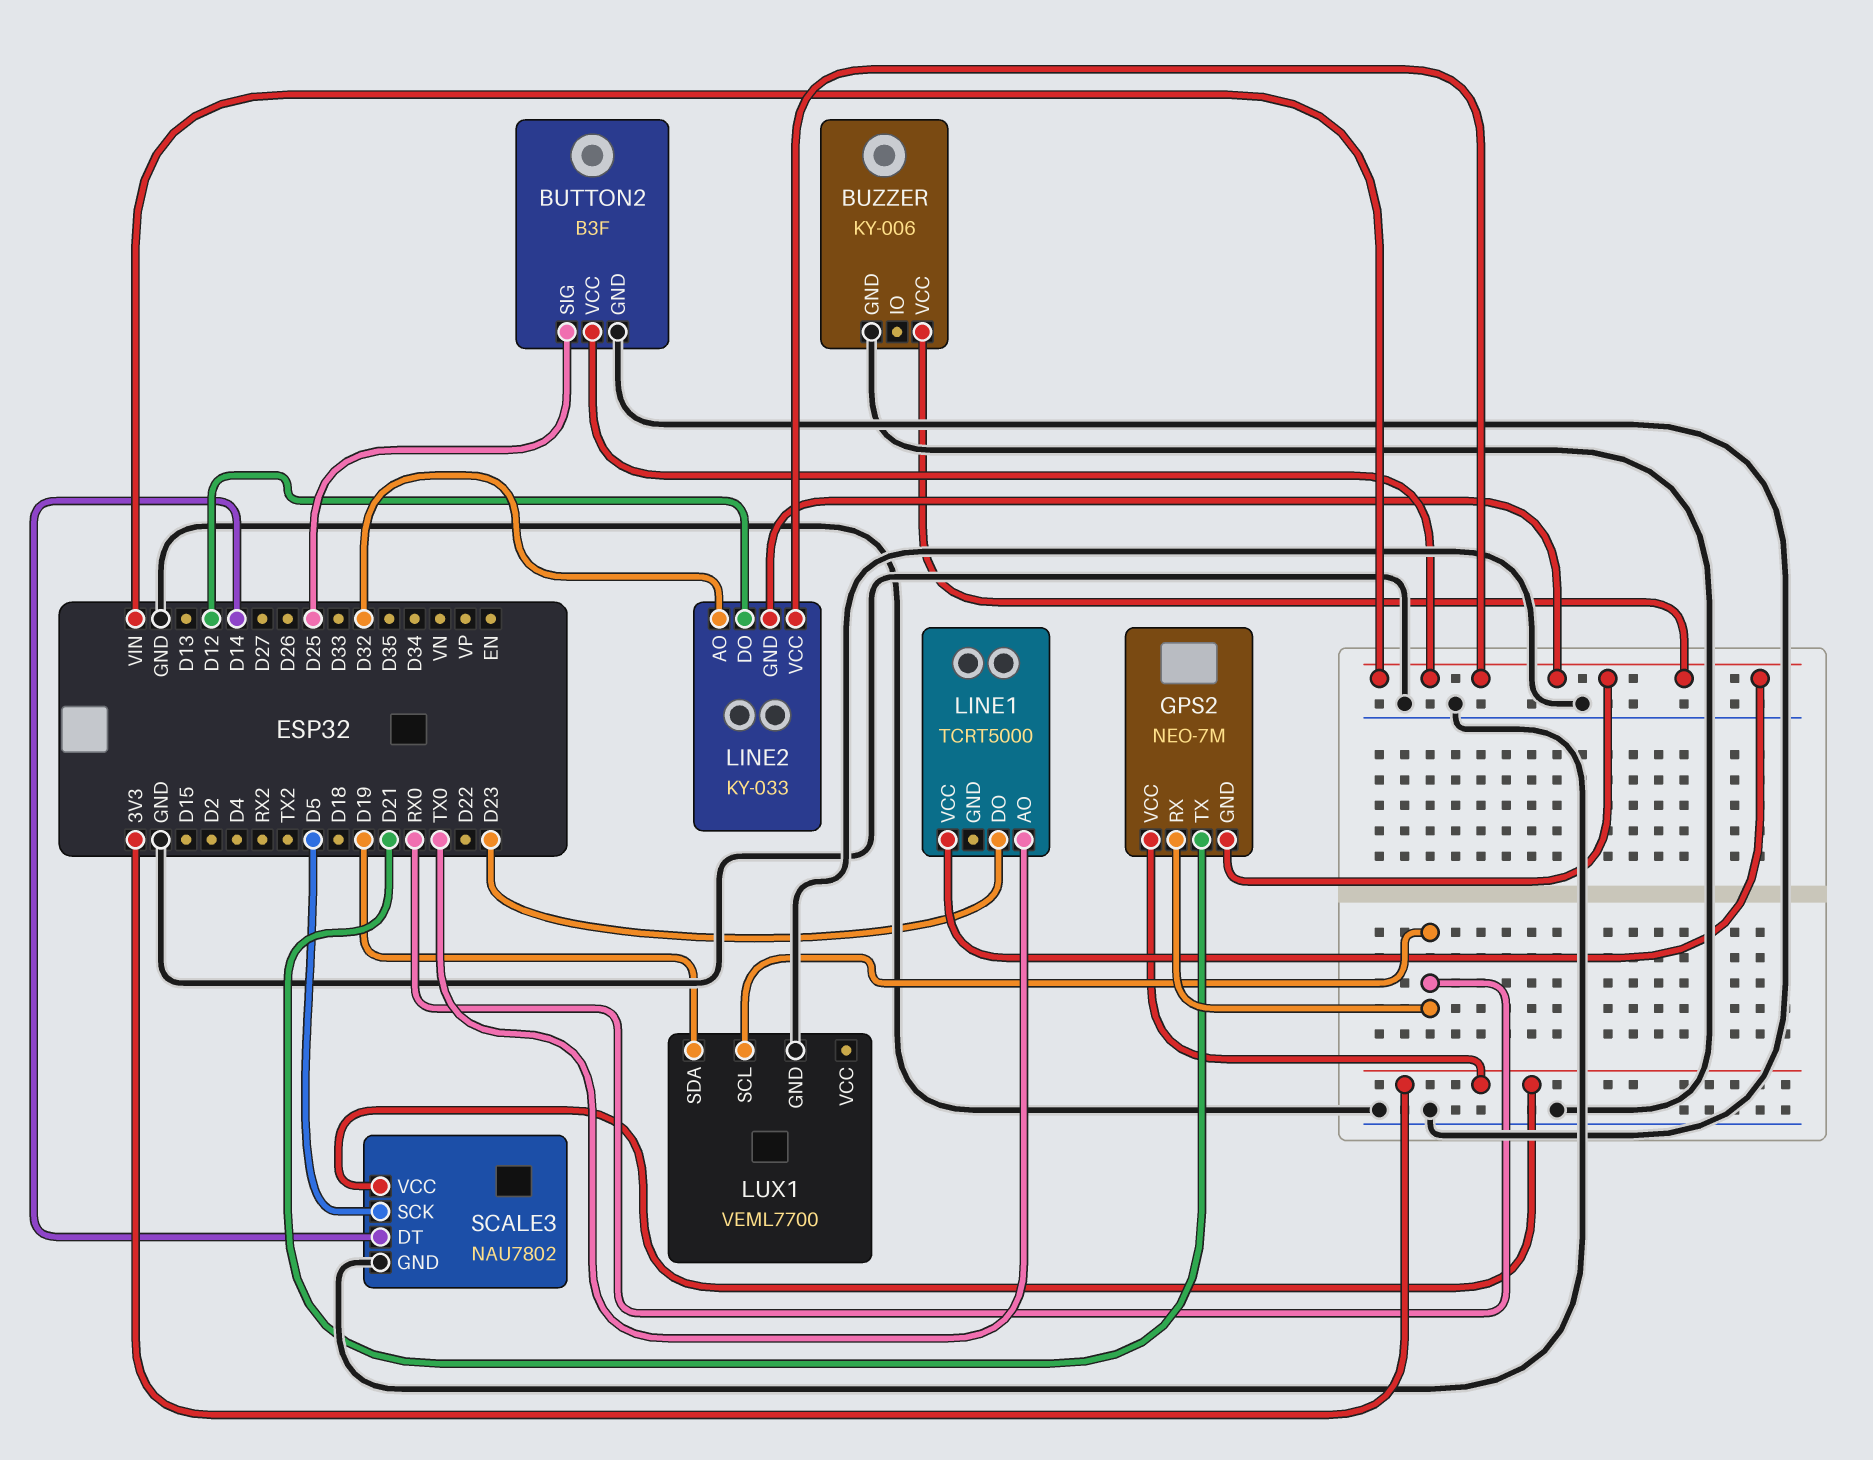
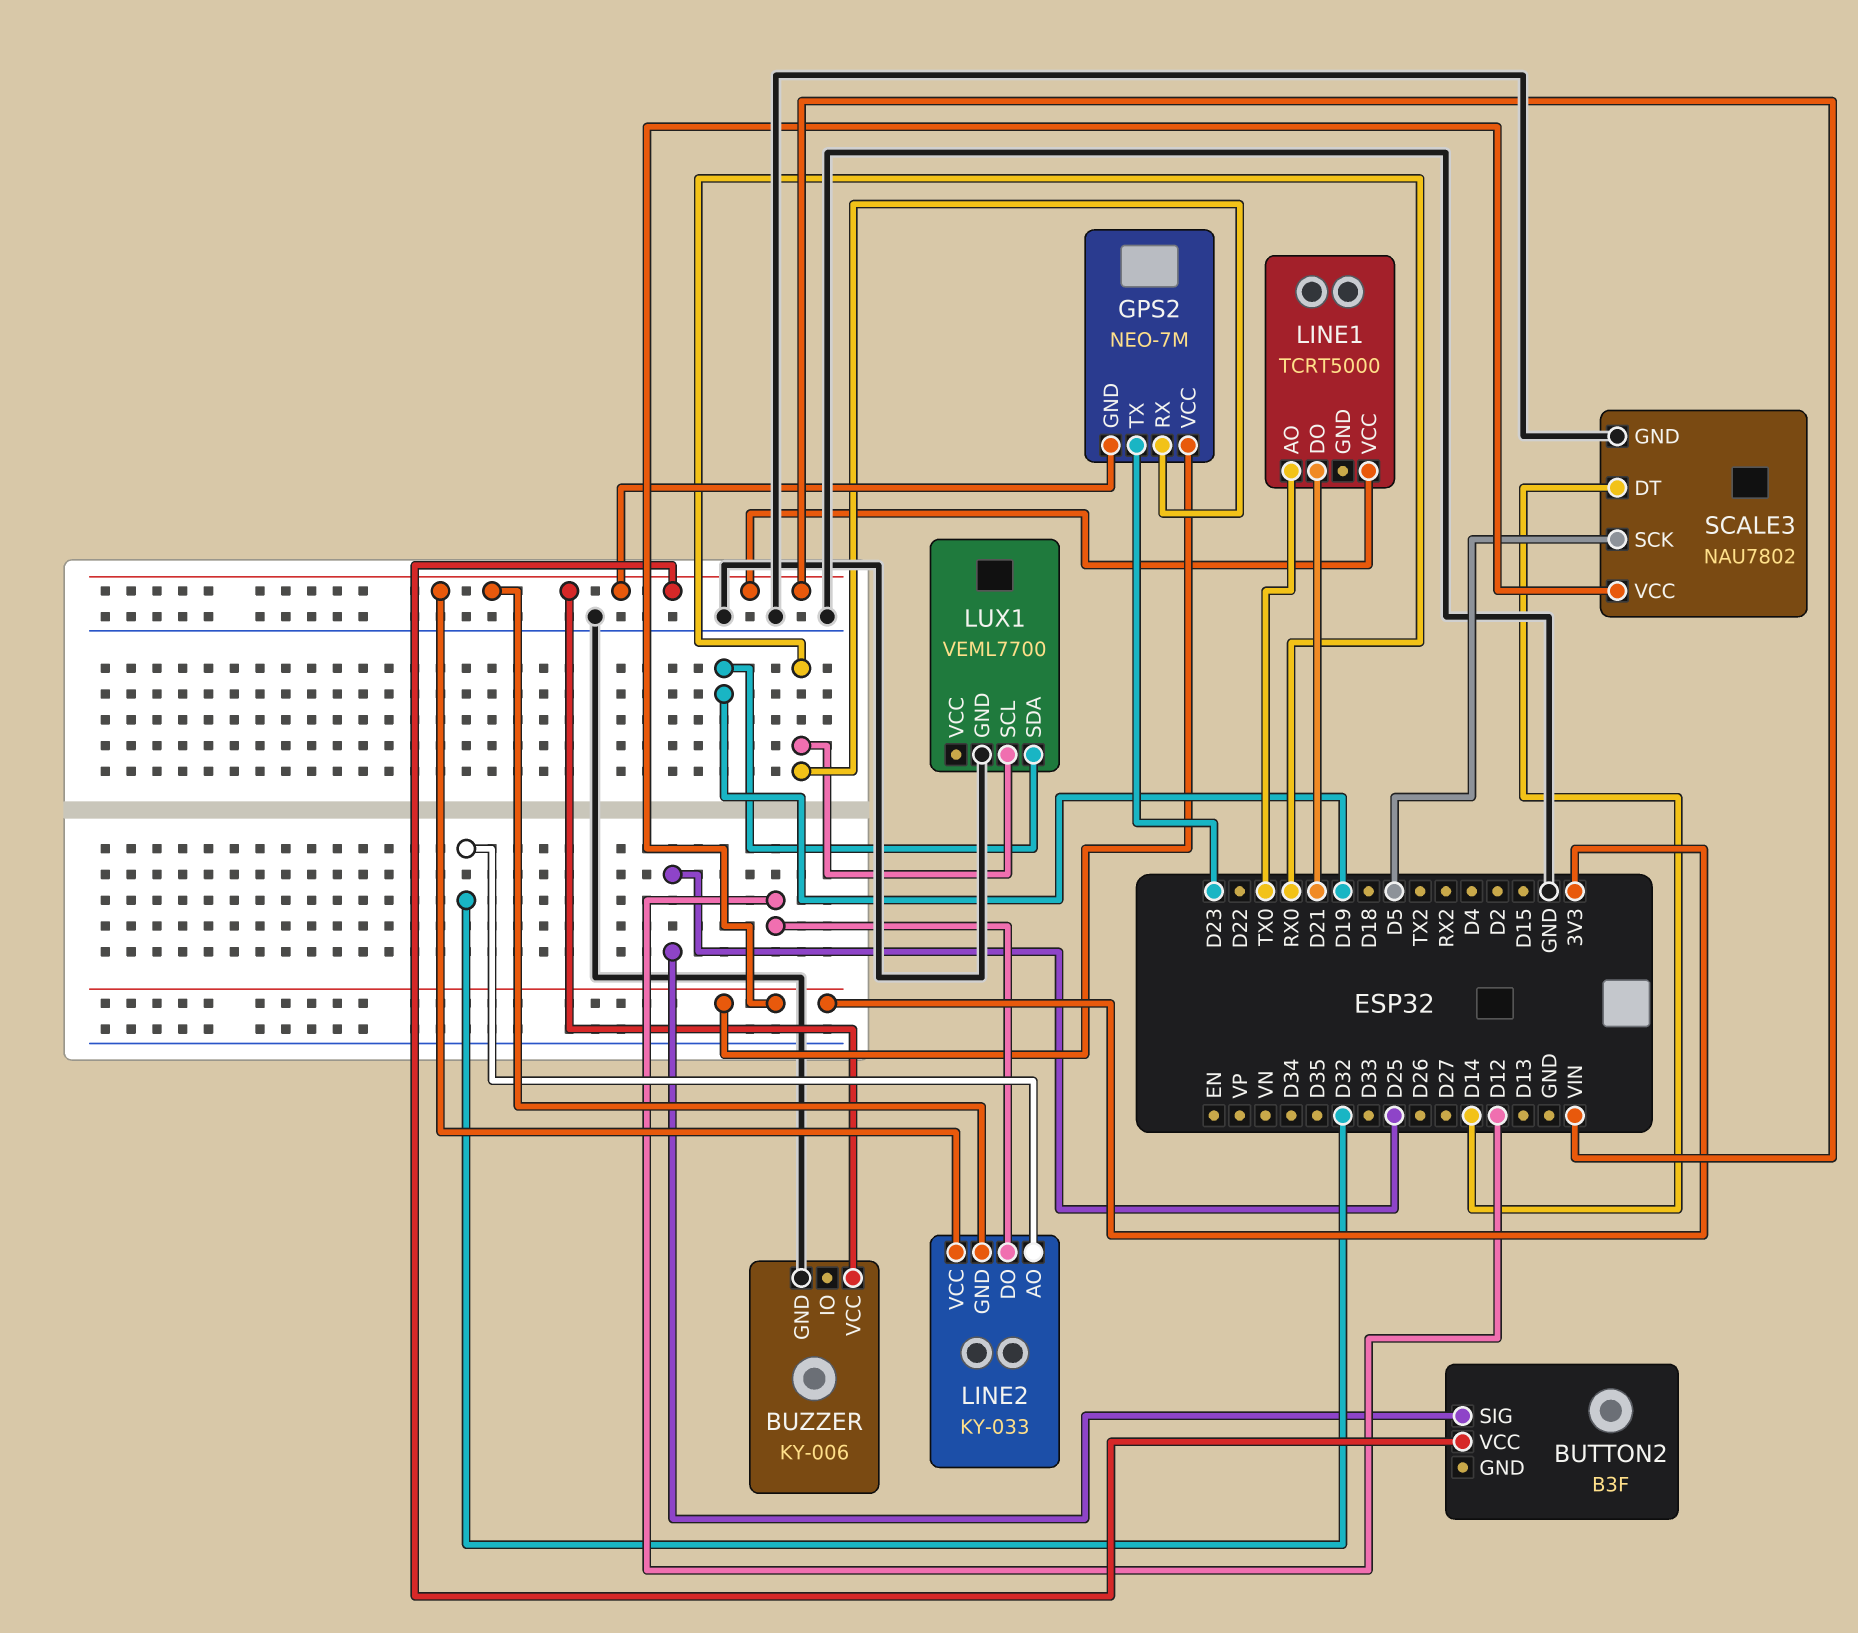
BUTTON2 pin GND: GND -> none
GPS2 pin TX: D21 -> D23
LINE1 pin DO: D23 -> D21

